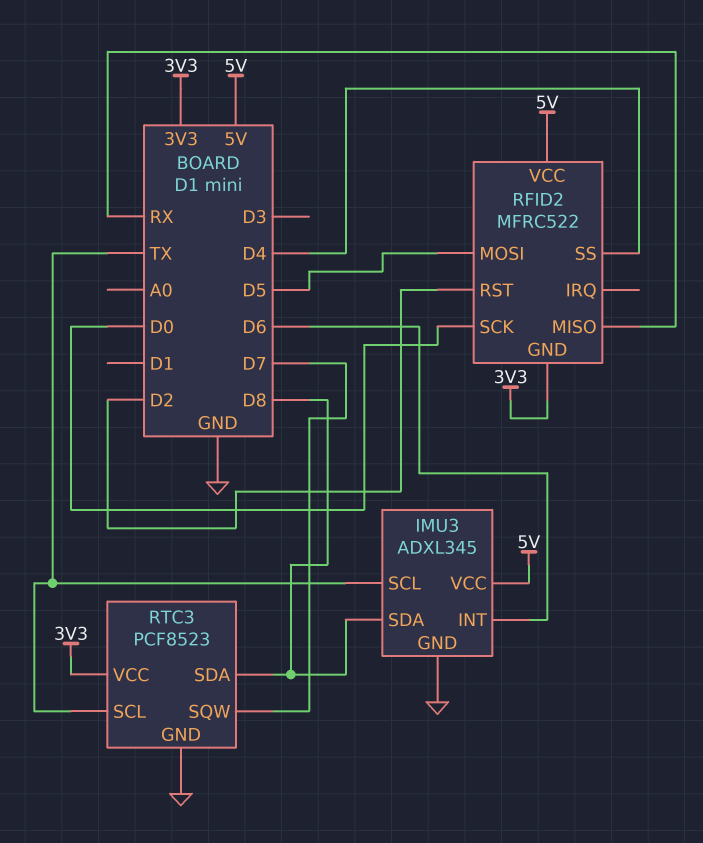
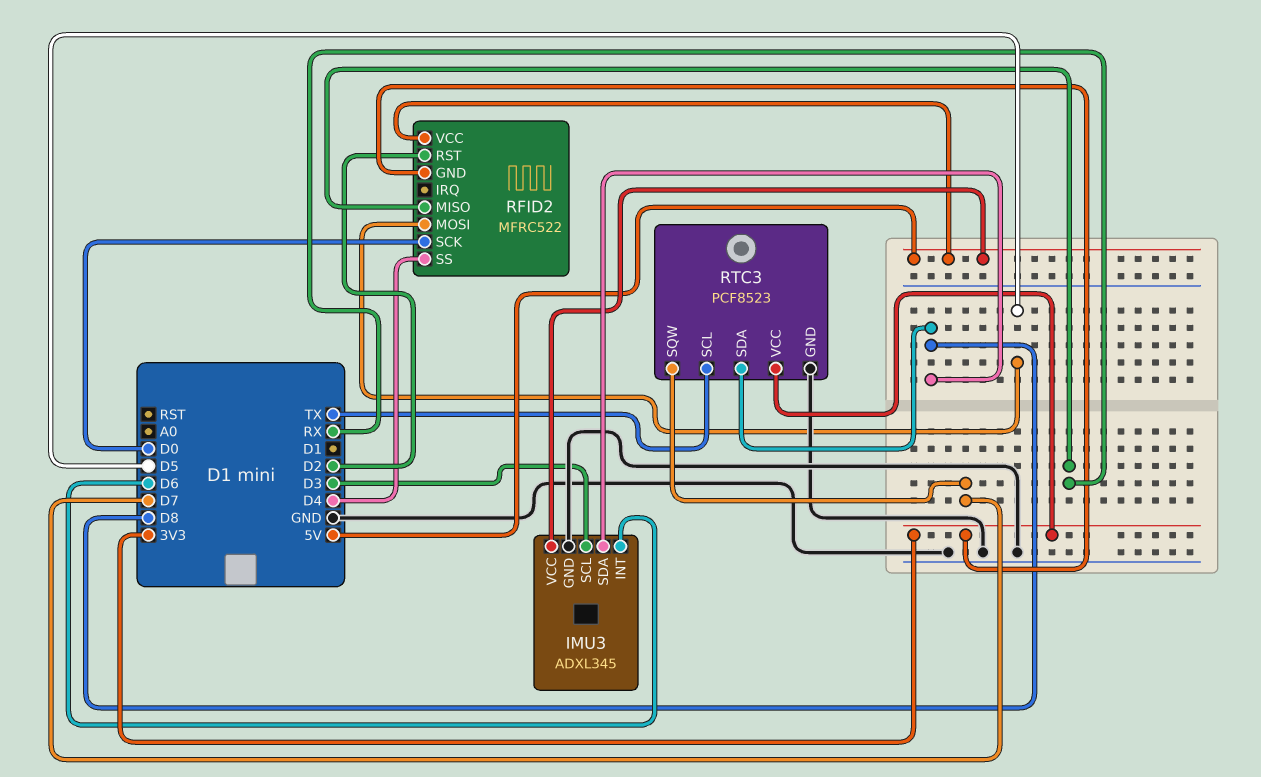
IMU3 pin SCL: TX -> D3

